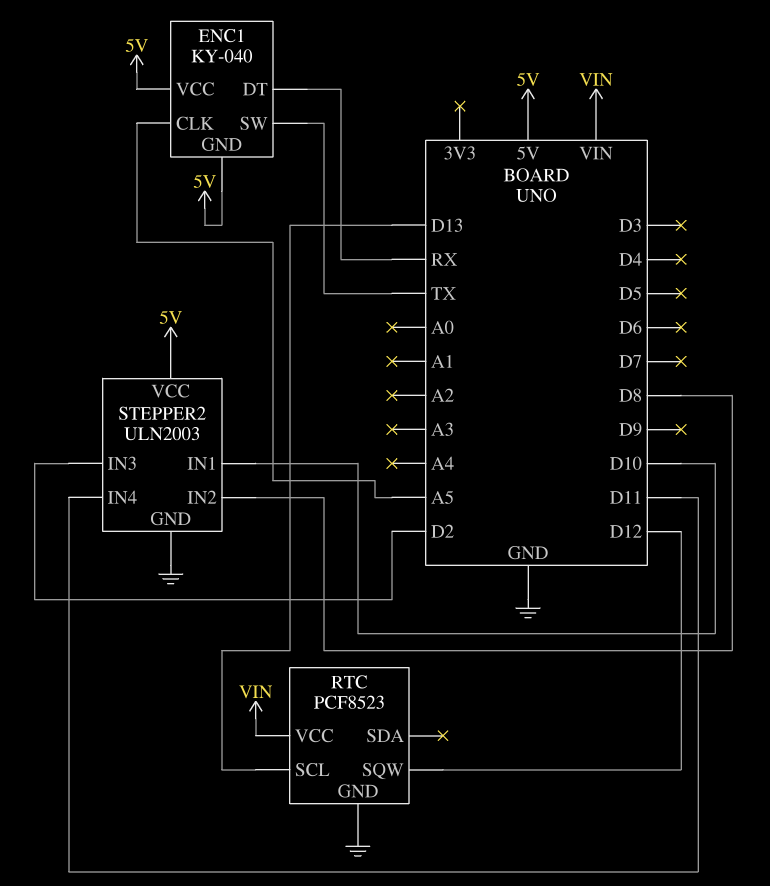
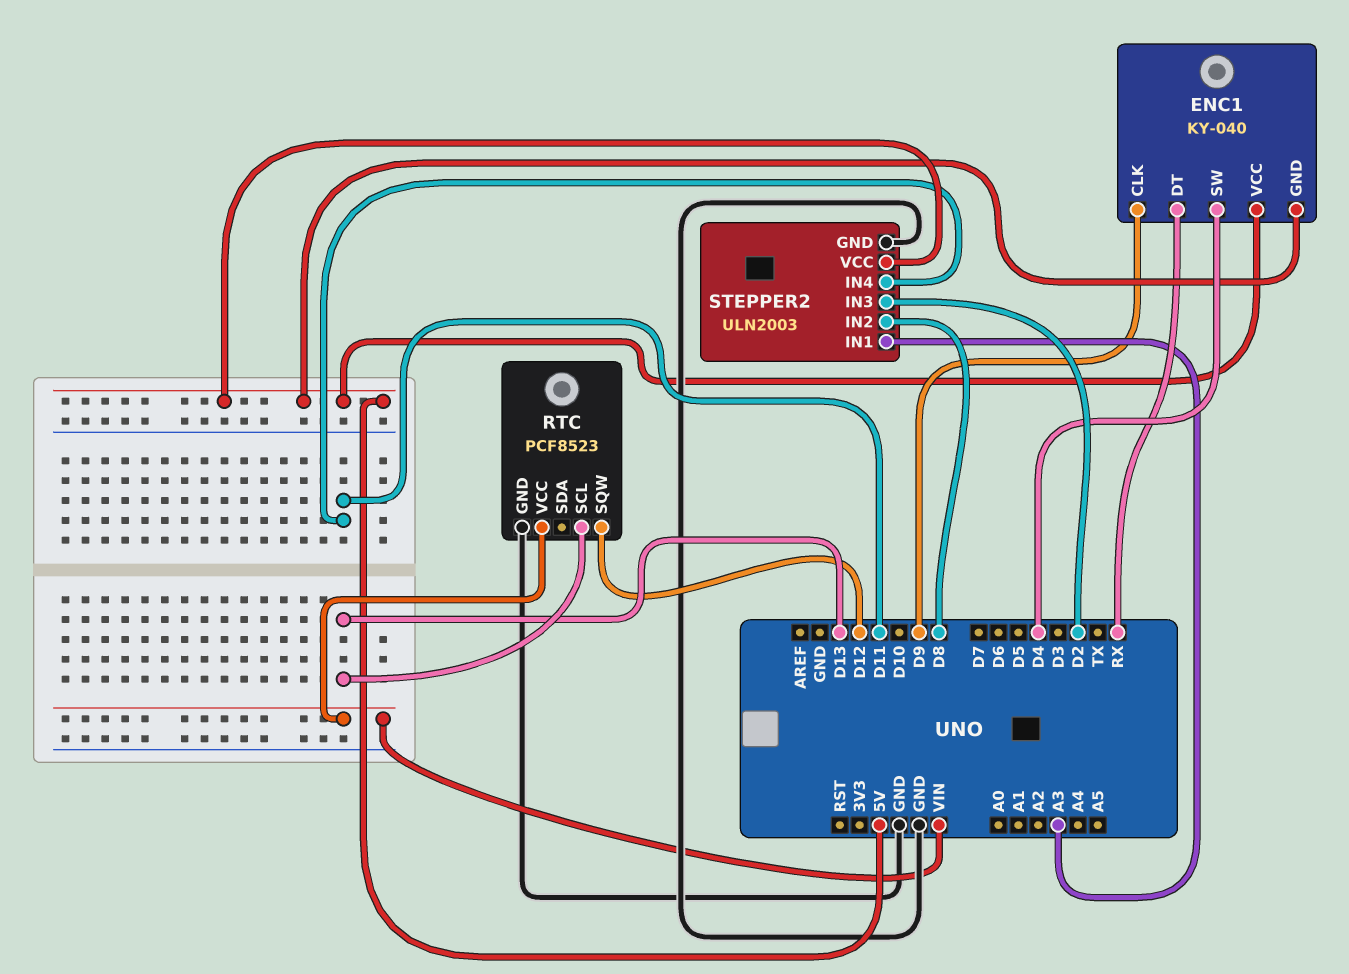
ENC1 pin CLK: A5 -> D9
ENC1 pin SW: TX -> D4
STEPPER2 pin IN1: D10 -> A3

